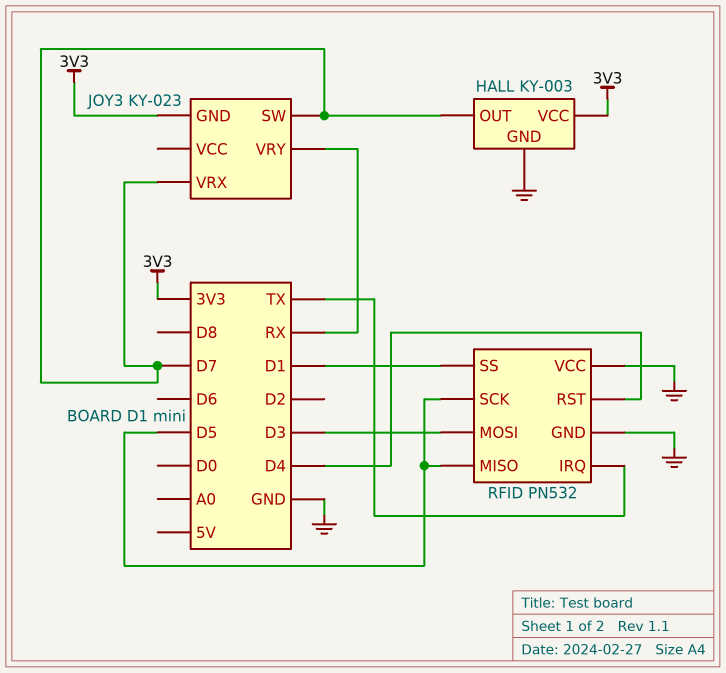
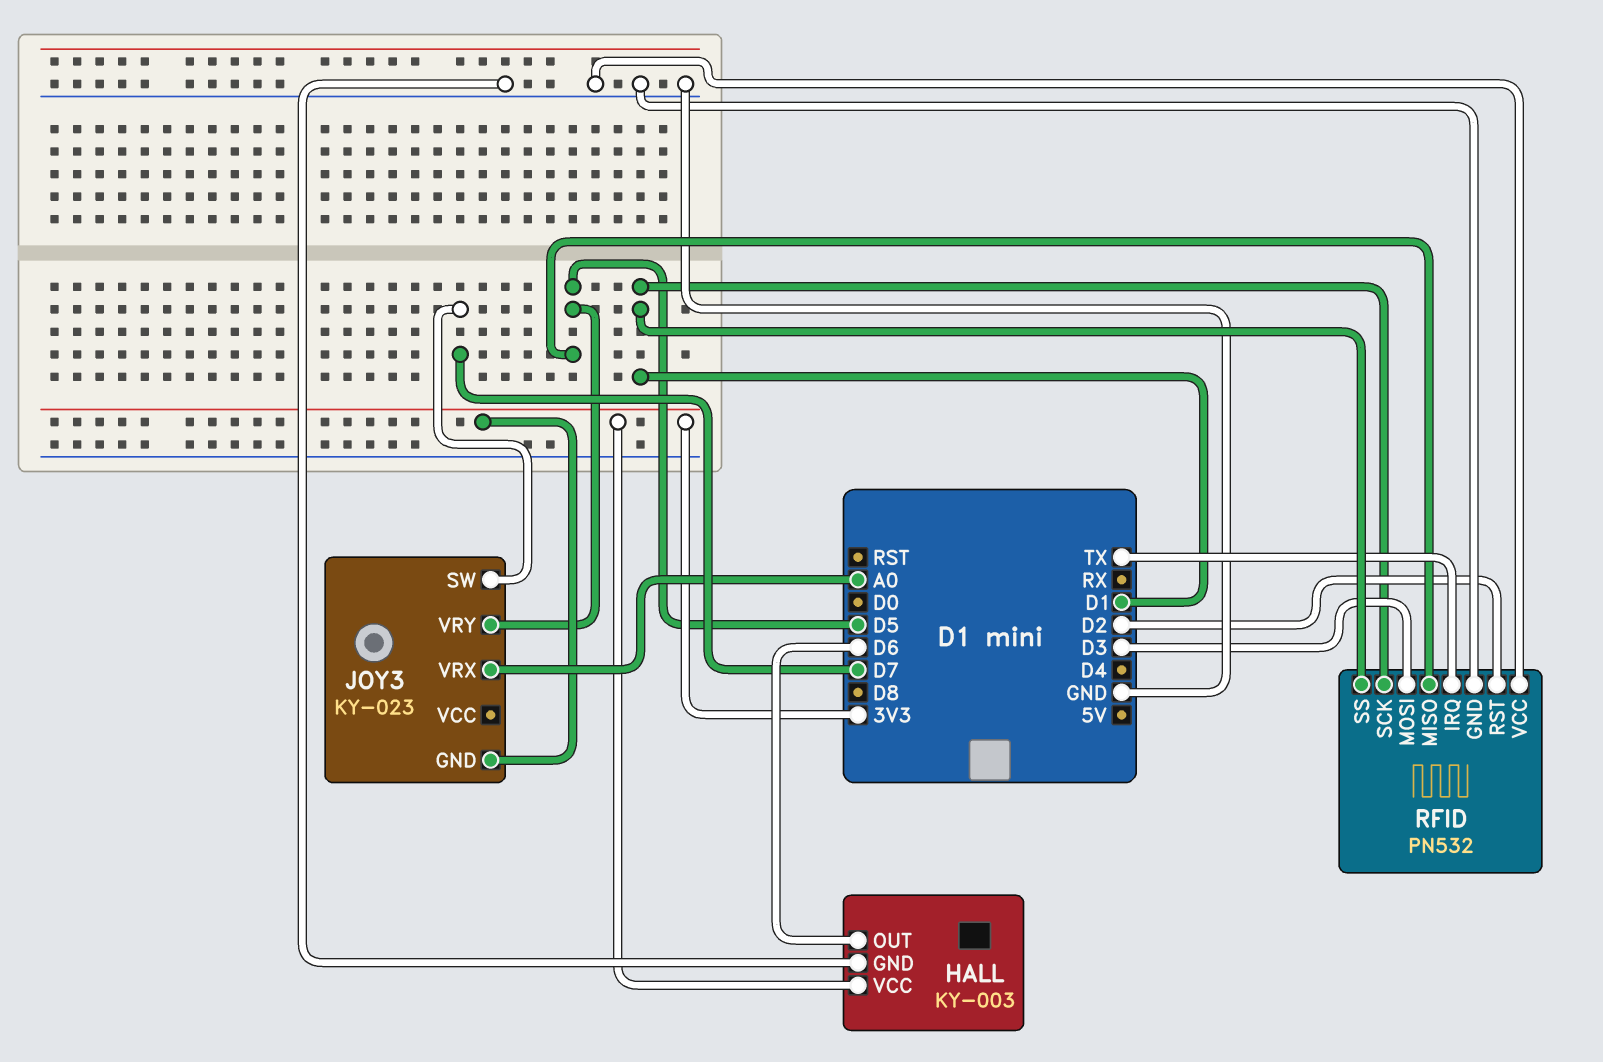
HALL pin OUT: D7 -> D6
JOY3 pin VRX: D7 -> A0
JOY3 pin VRY: RX -> D5
RFID pin RST: D4 -> D2
RFID pin SCK: D5 -> D1

